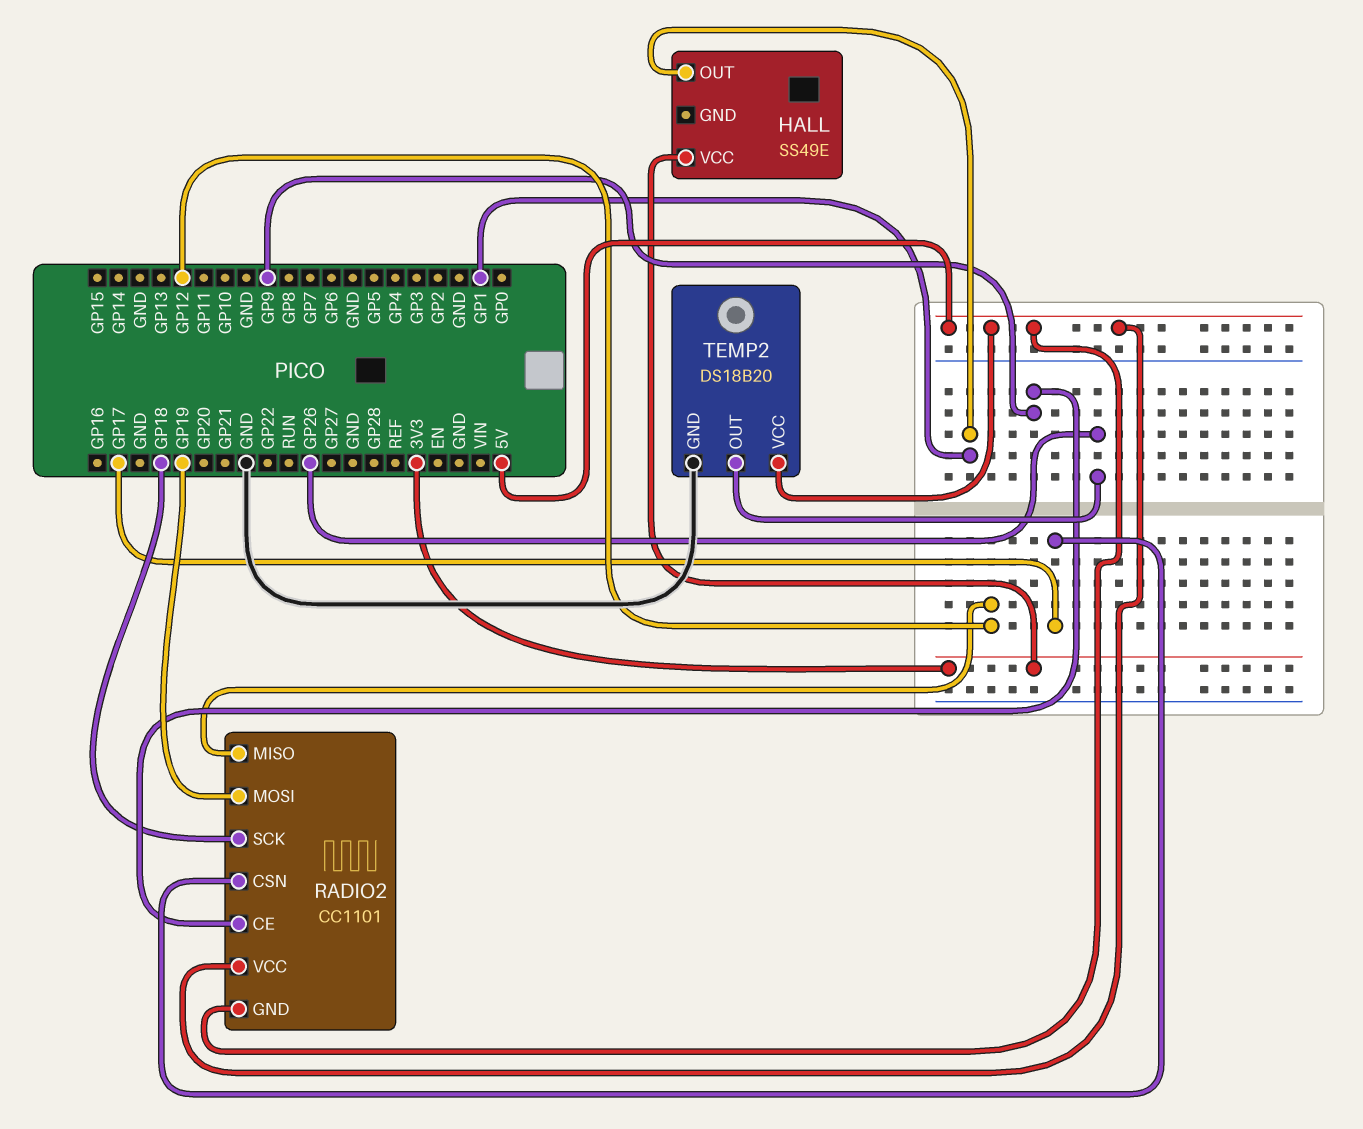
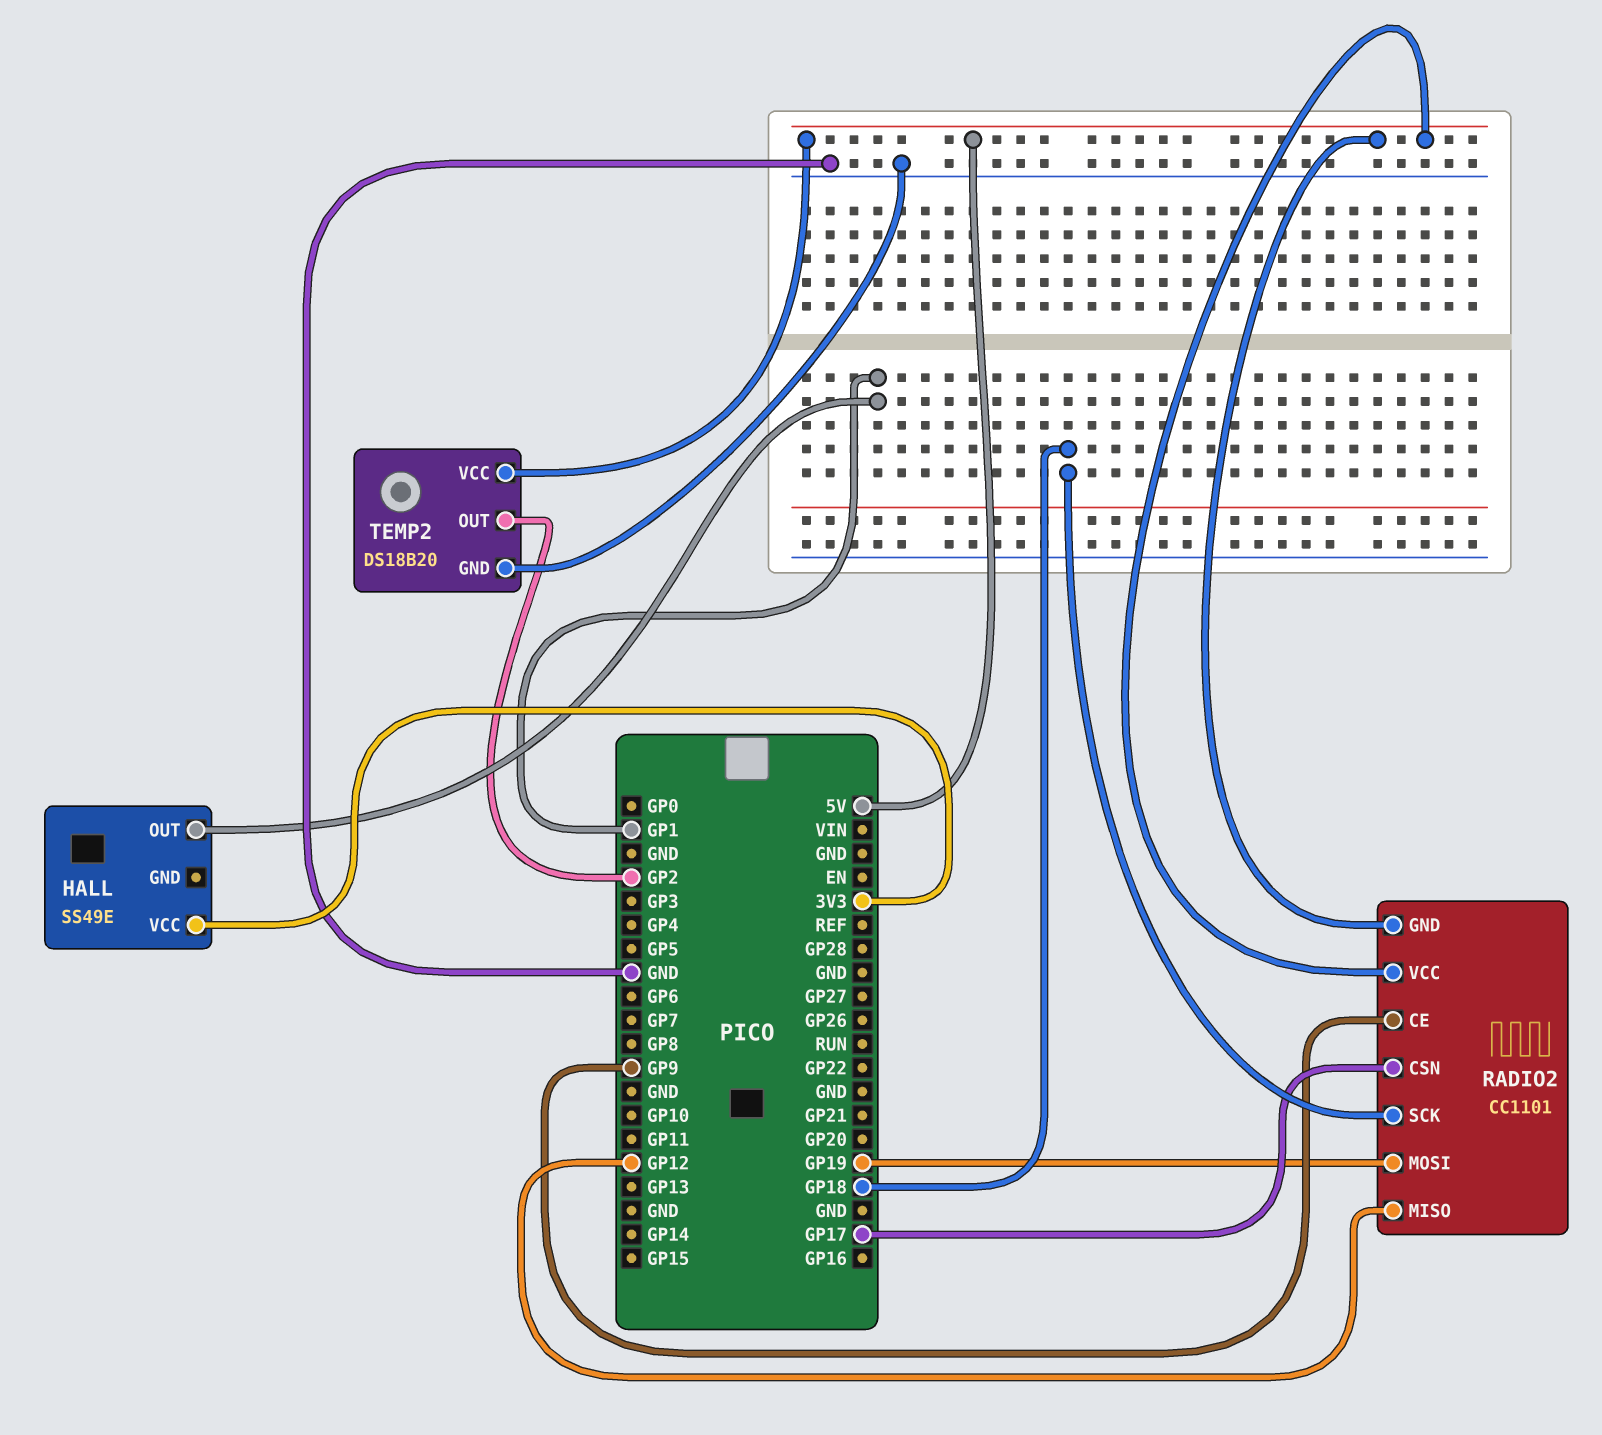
TEMP2 pin OUT: GP26 -> GP2

